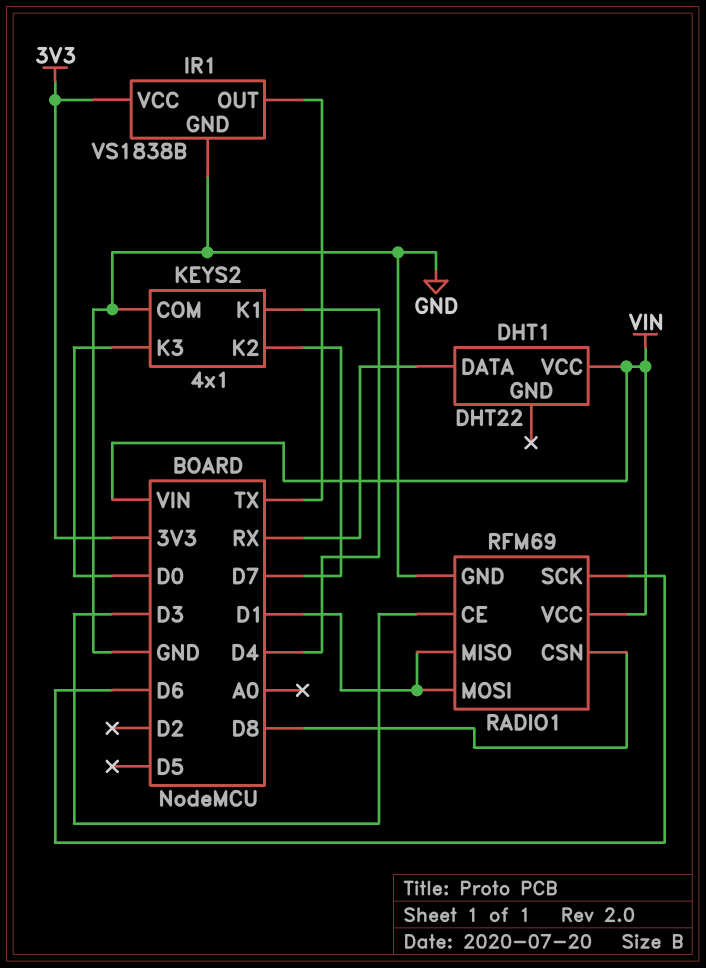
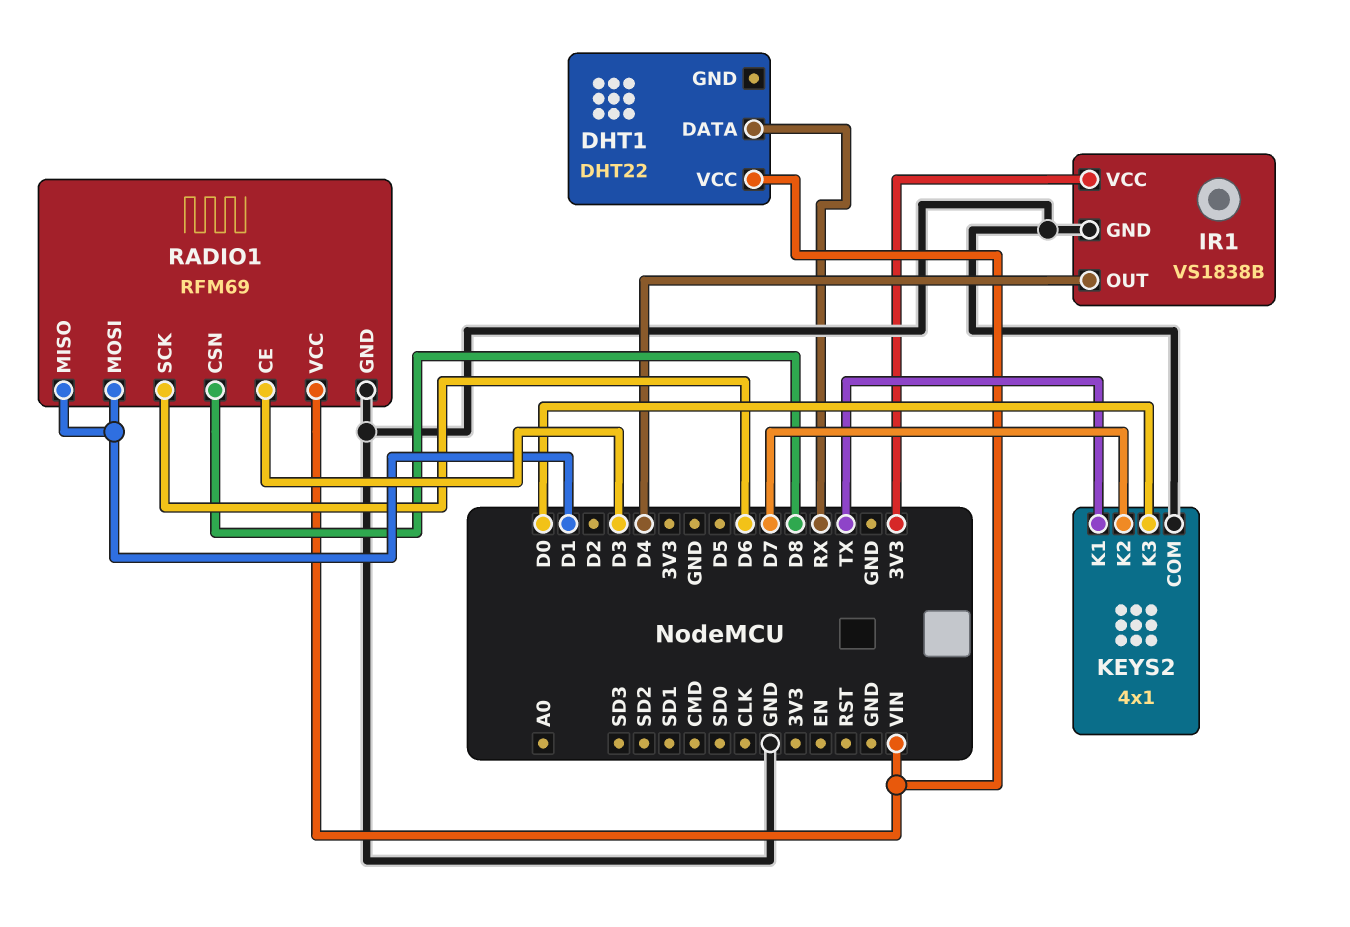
IR1 pin OUT: TX -> D4
KEYS2 pin K1: D4 -> TX

